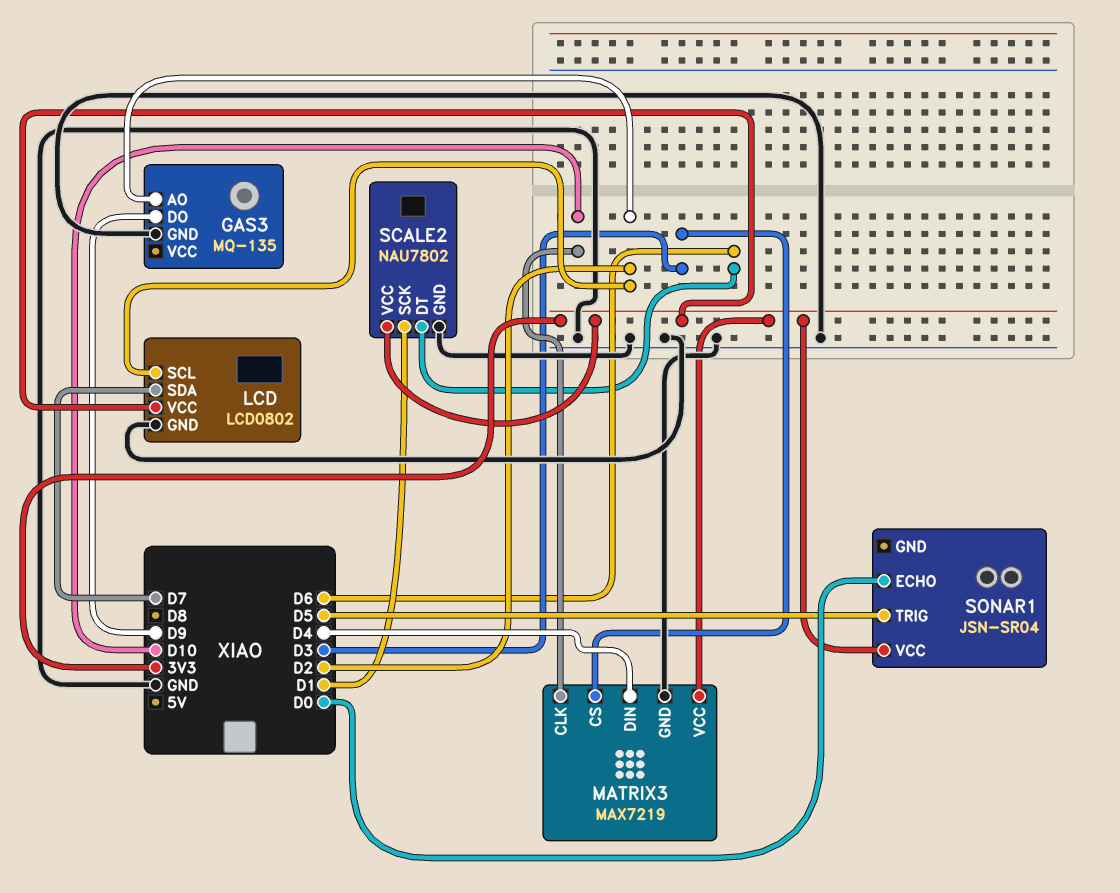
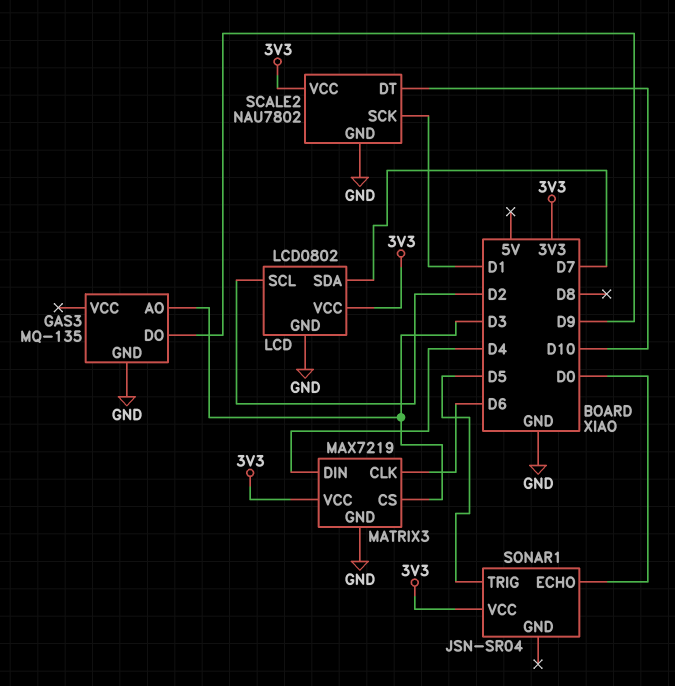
GAS3 pin AO: D2 -> D3
MATRIX3 pin CLK: D10 -> D6
SCALE2 pin DT: D6 -> D10

